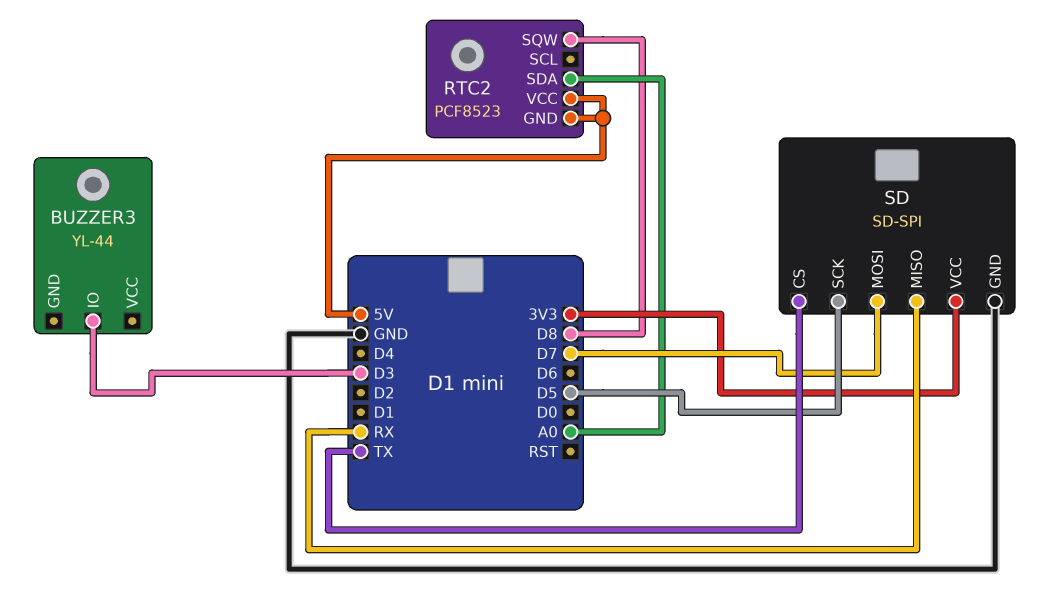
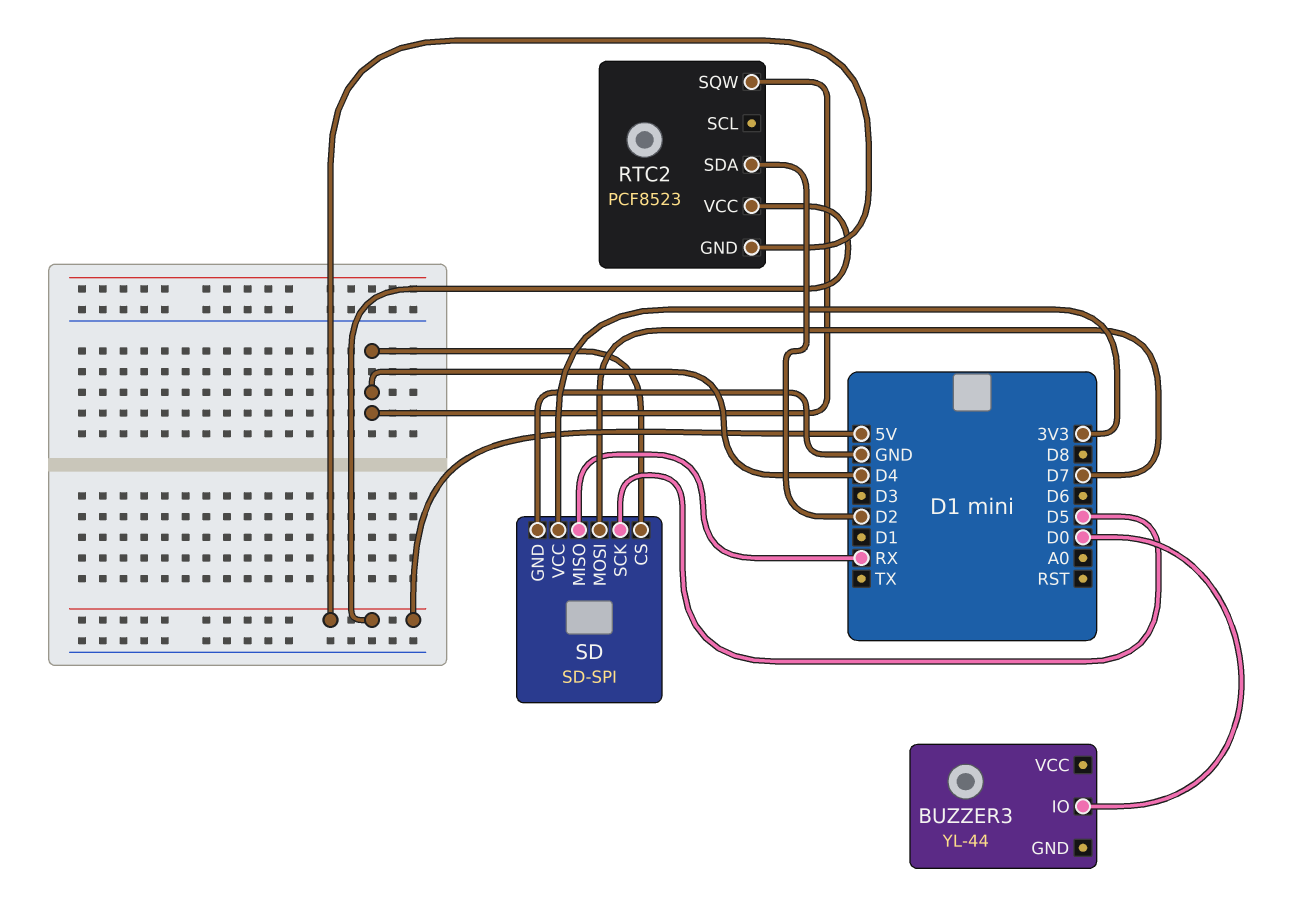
BUZZER3 pin IO: D3 -> D0
RTC2 pin SDA: A0 -> D2
RTC2 pin SQW: D8 -> D4
SD pin CS: TX -> D4

